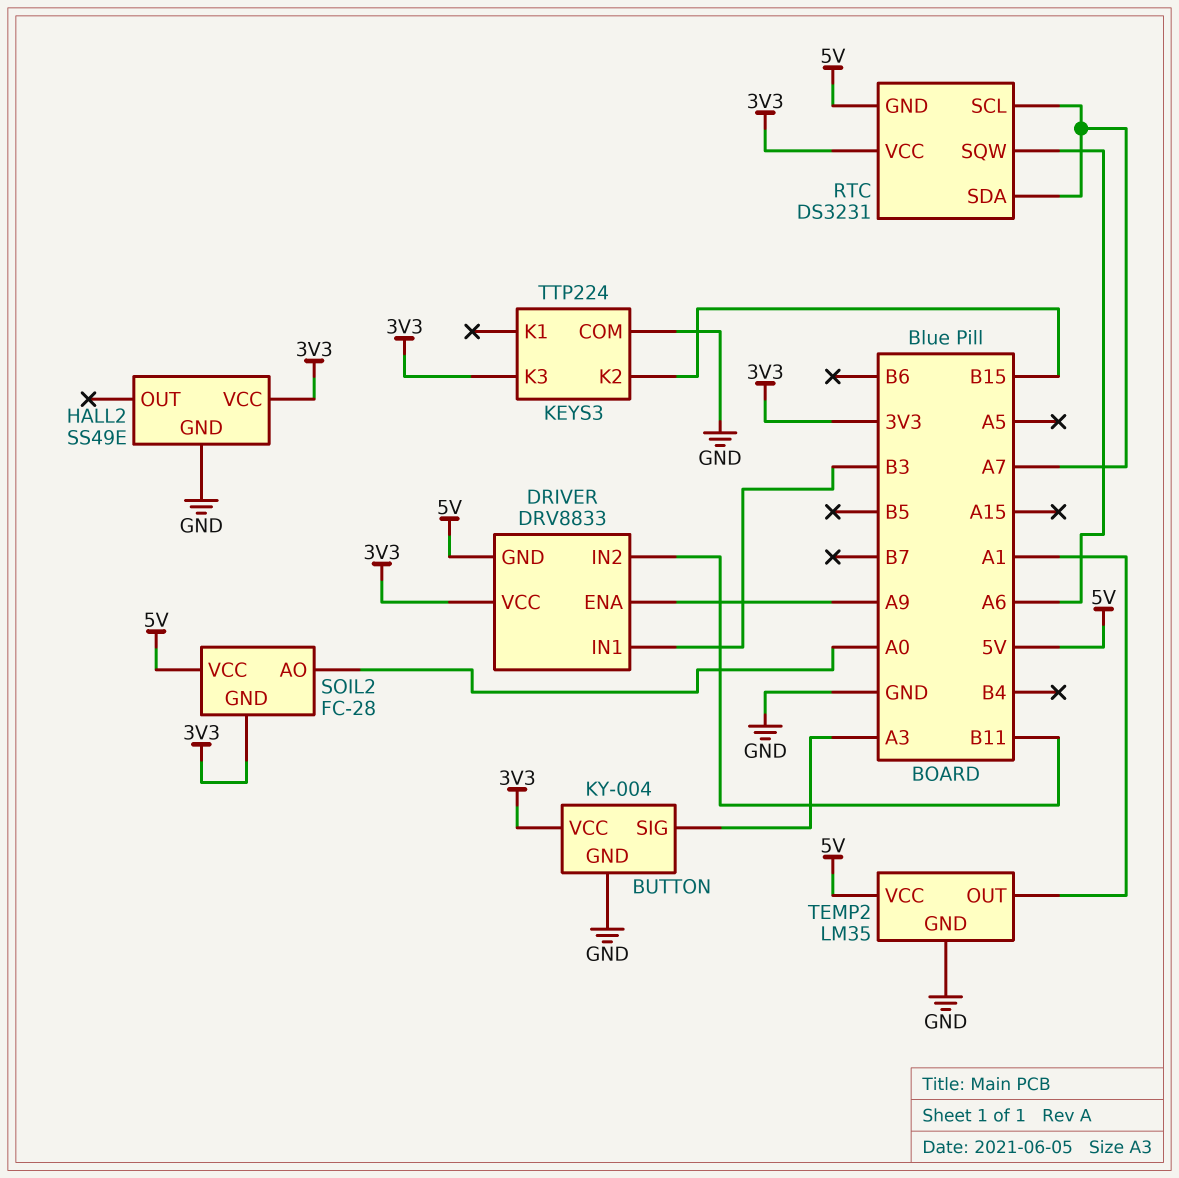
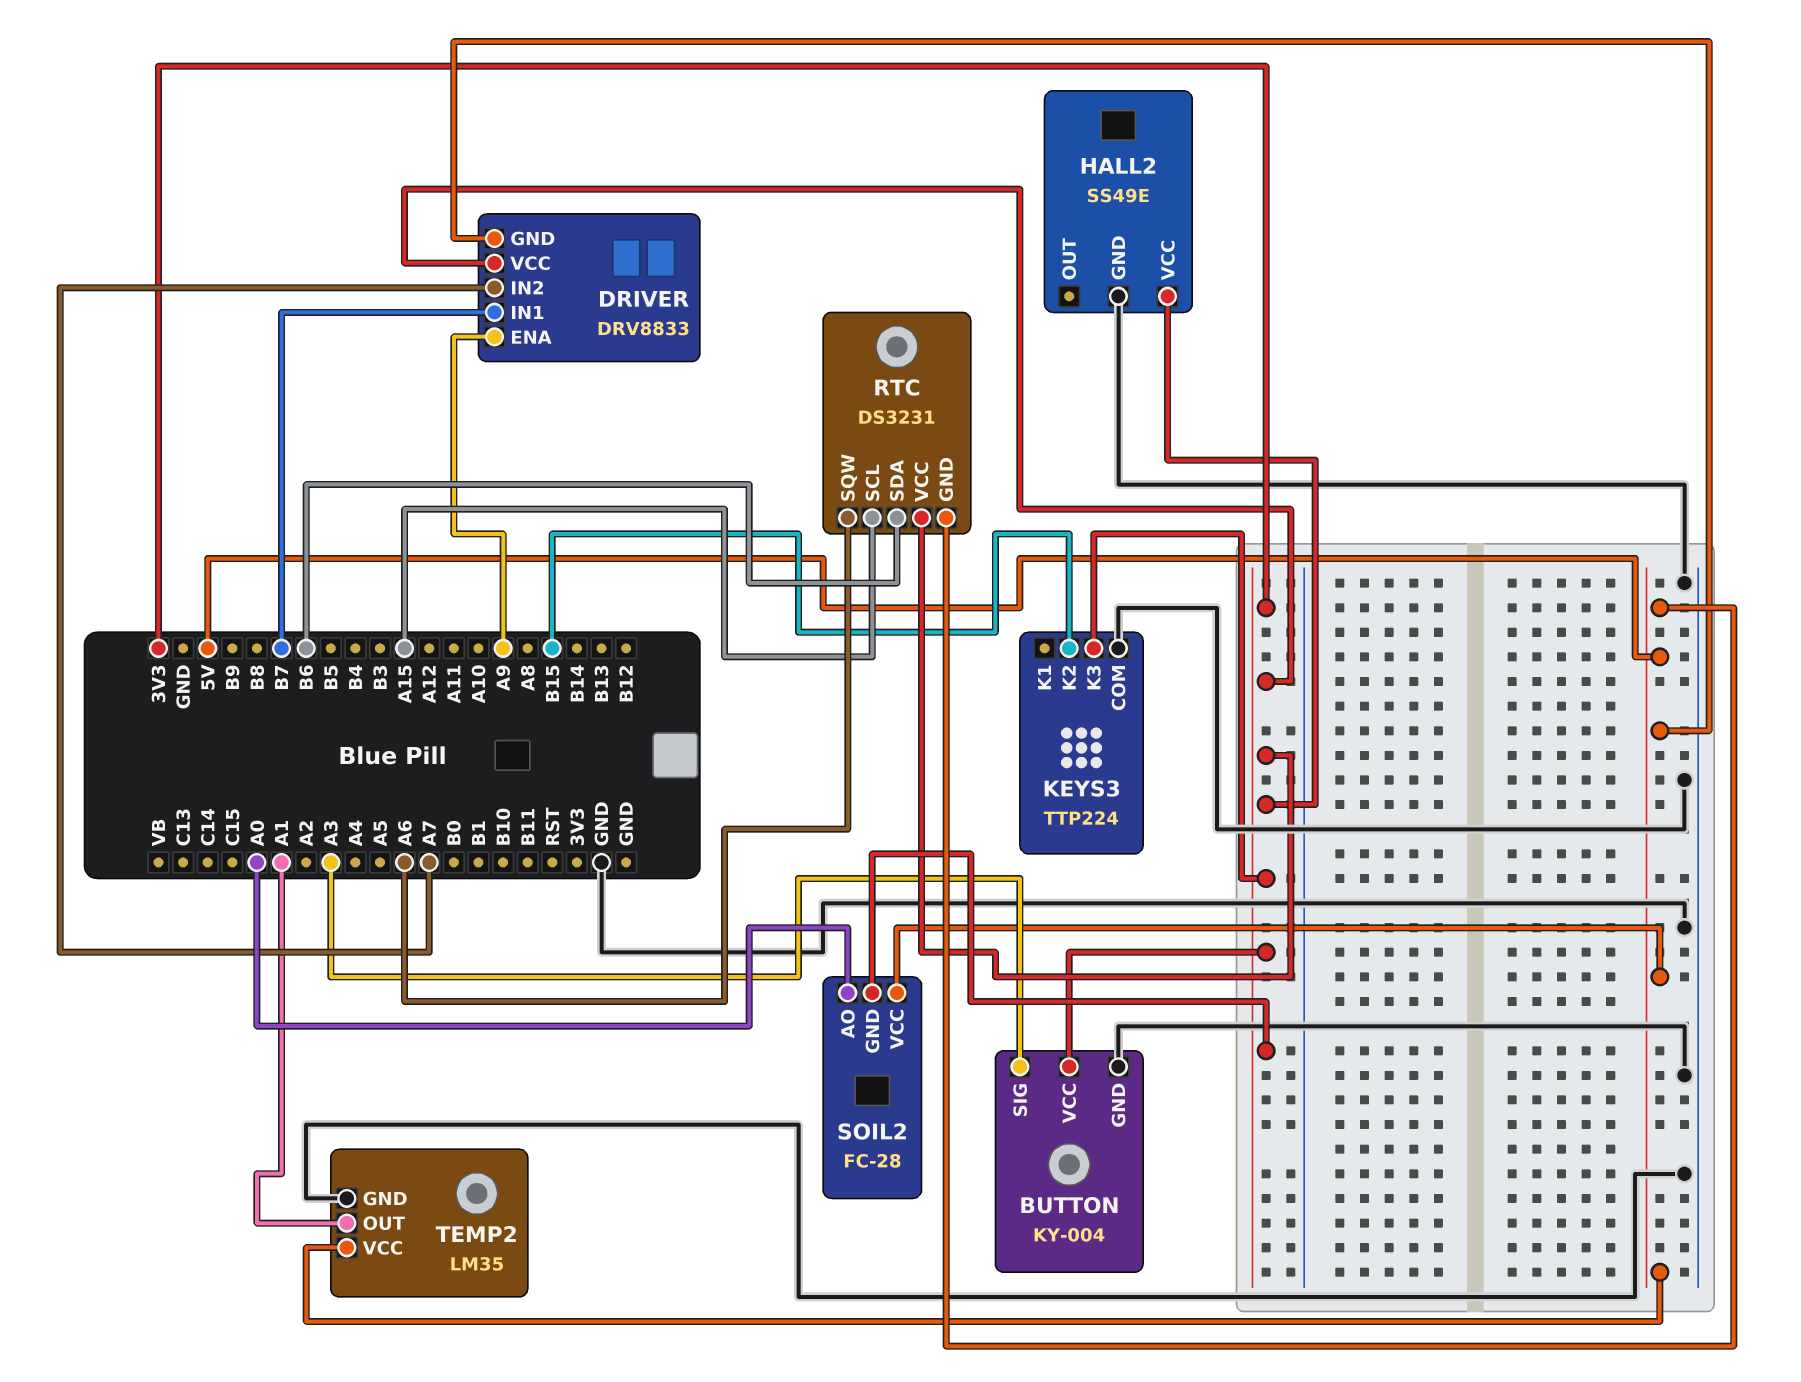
DRIVER pin IN1: B3 -> B7
DRIVER pin IN2: B11 -> A7
RTC pin SCL: A7 -> A15
RTC pin SDA: A7 -> B6

